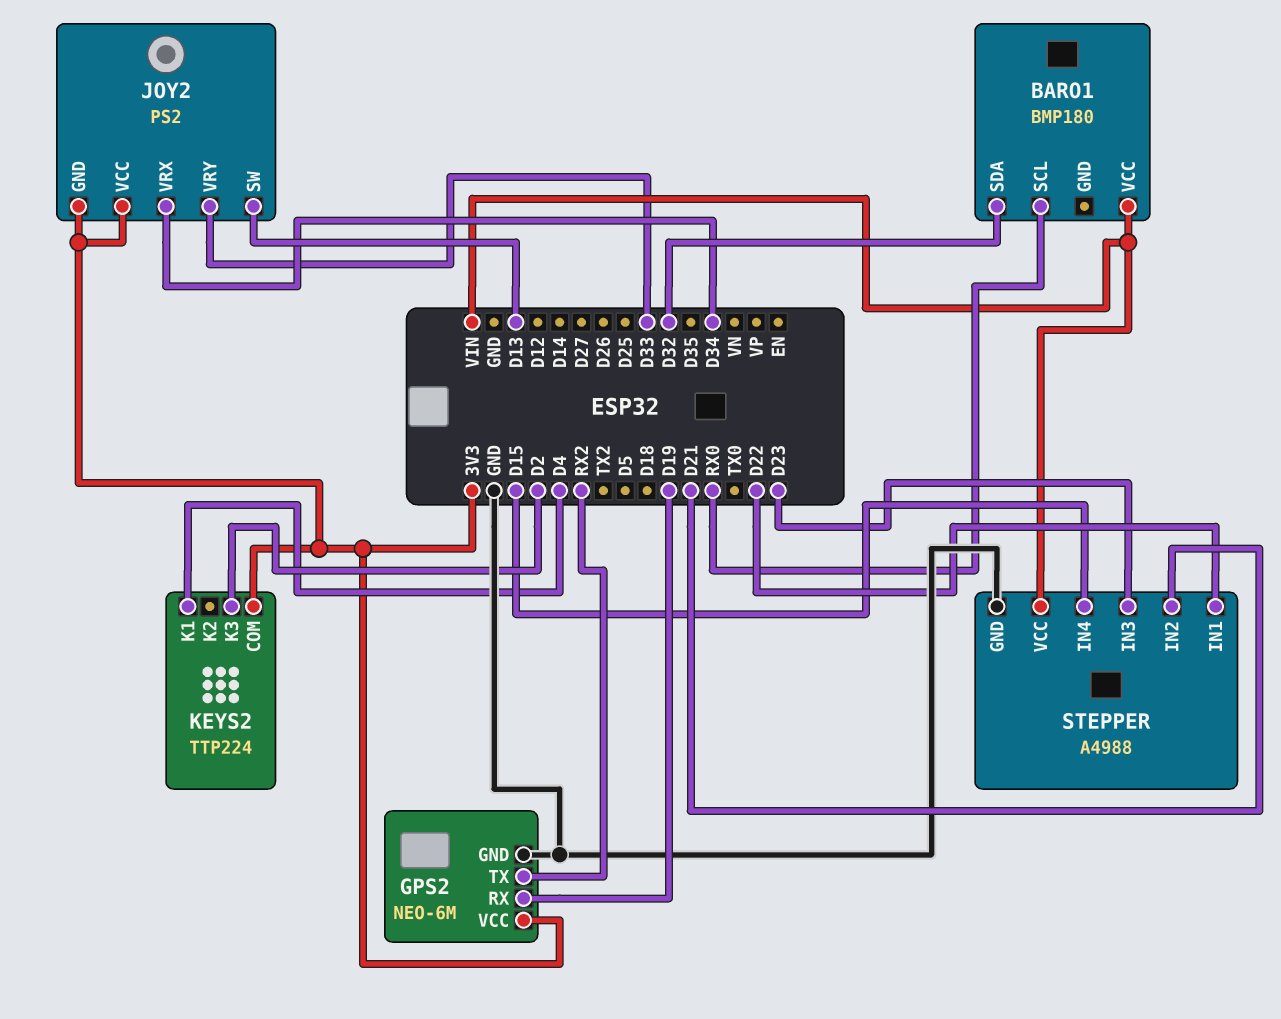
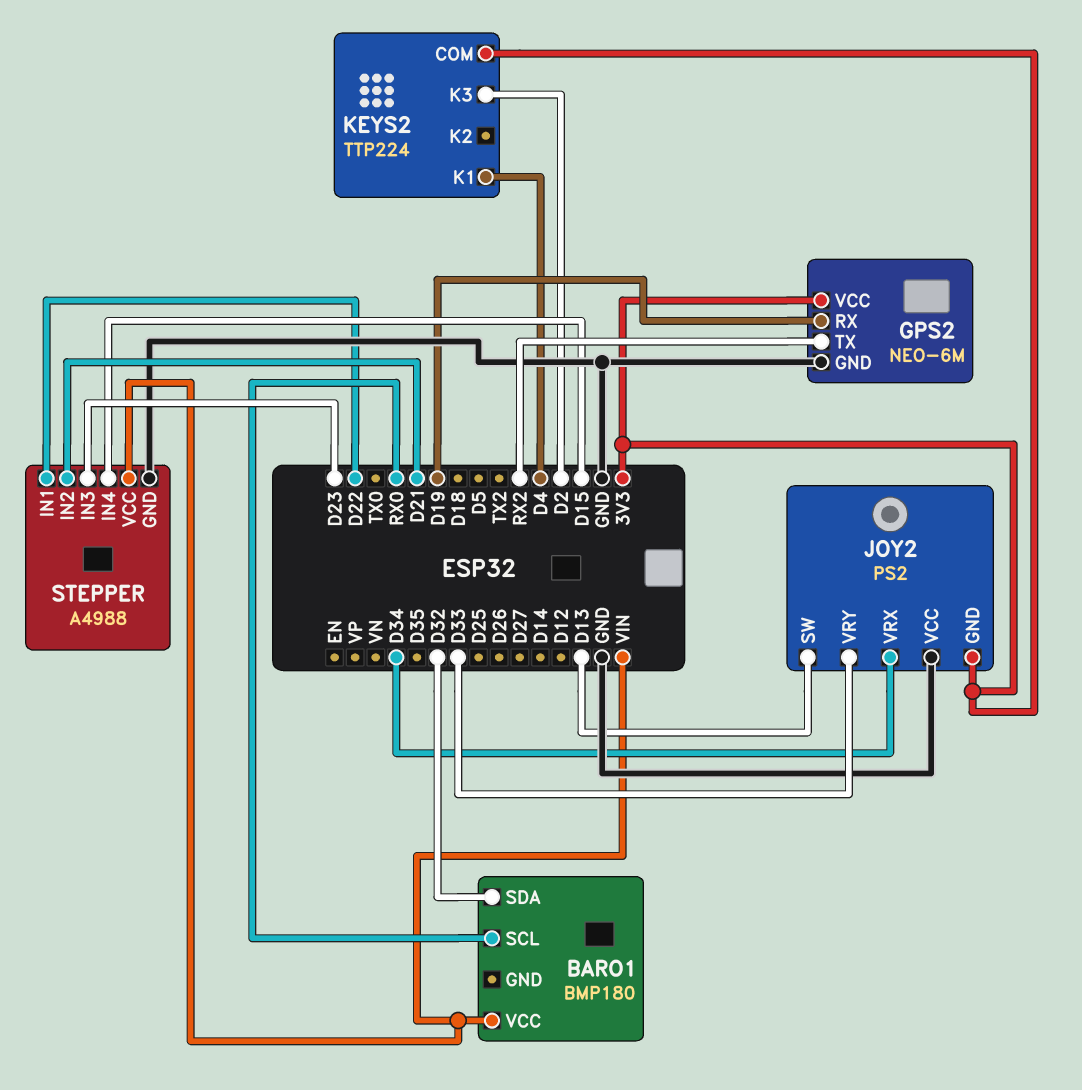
JOY2 pin VCC: 3V3 -> GND

